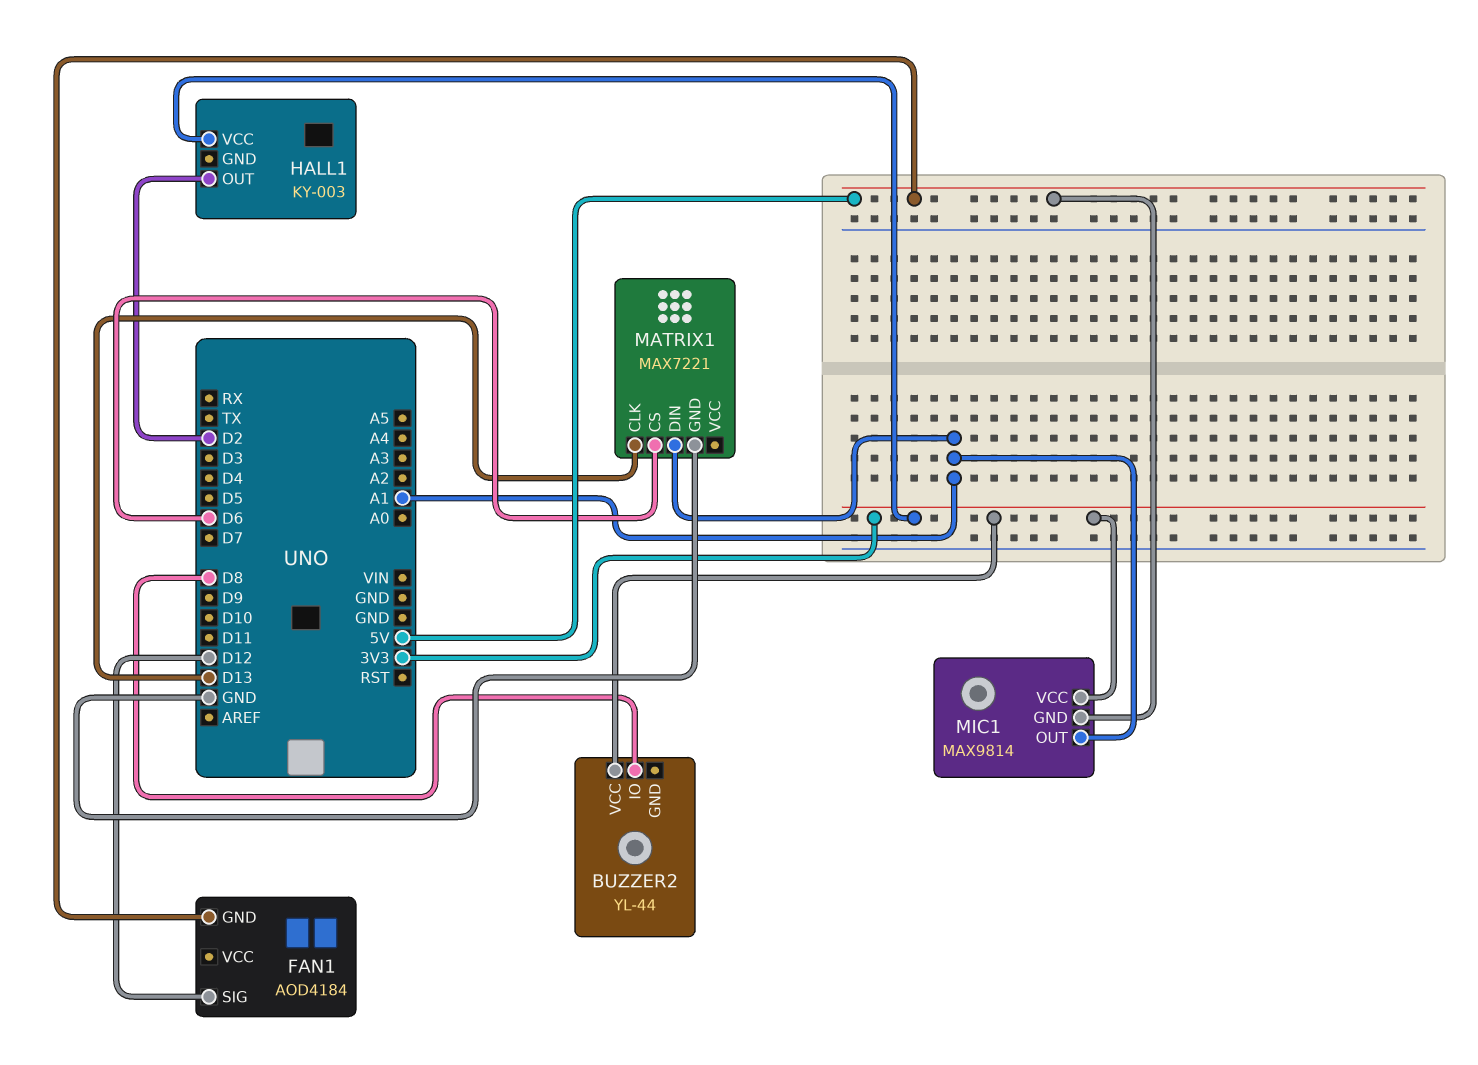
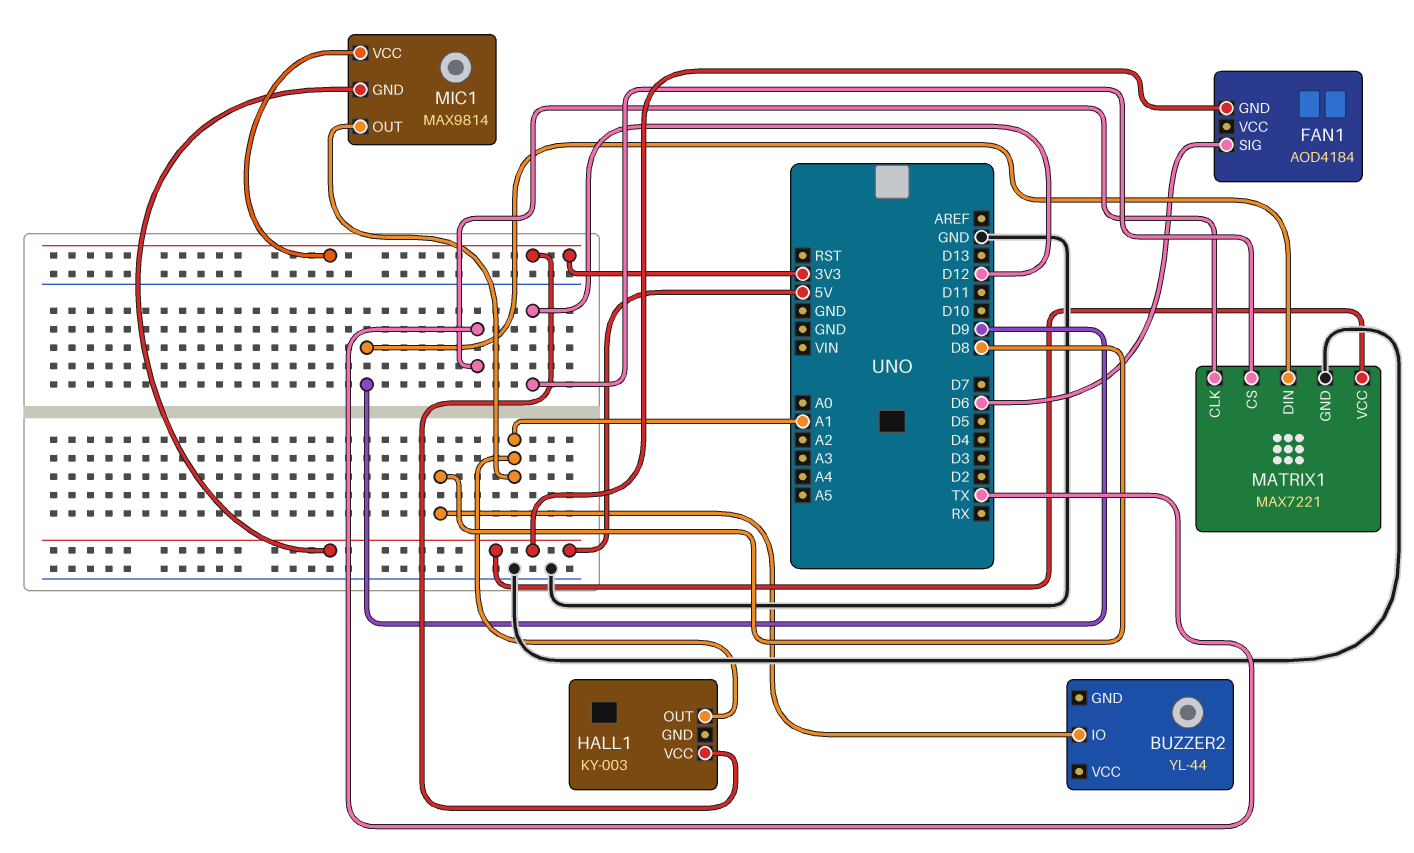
BUZZER2 pin VCC: 3V3 -> none
FAN1 pin SIG: D12 -> D6
HALL1 pin OUT: D2 -> A1
MATRIX1 pin CLK: D13 -> TX
MATRIX1 pin CS: D6 -> D12
MATRIX1 pin DIN: A1 -> D9
MATRIX1 pin VCC: none -> 5V

